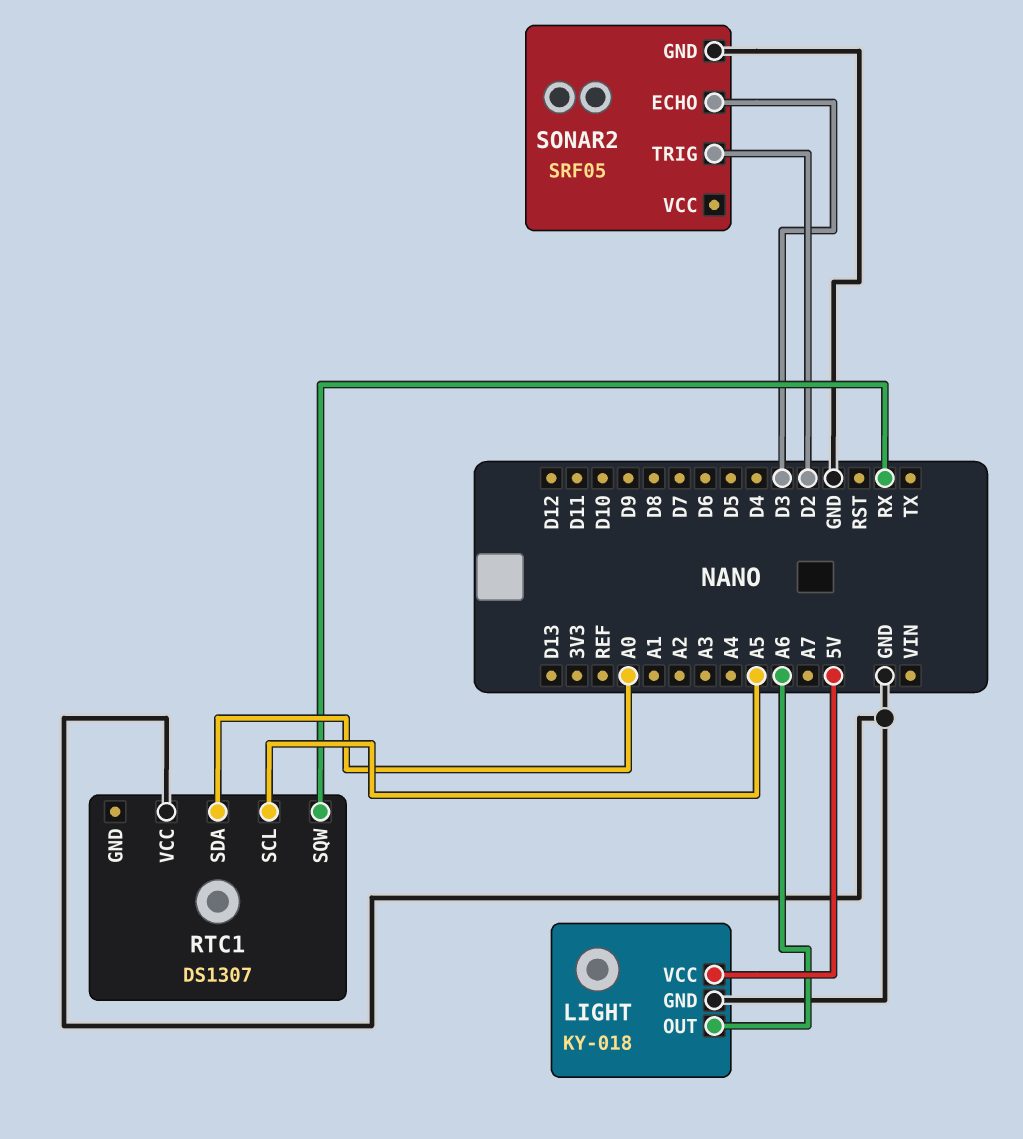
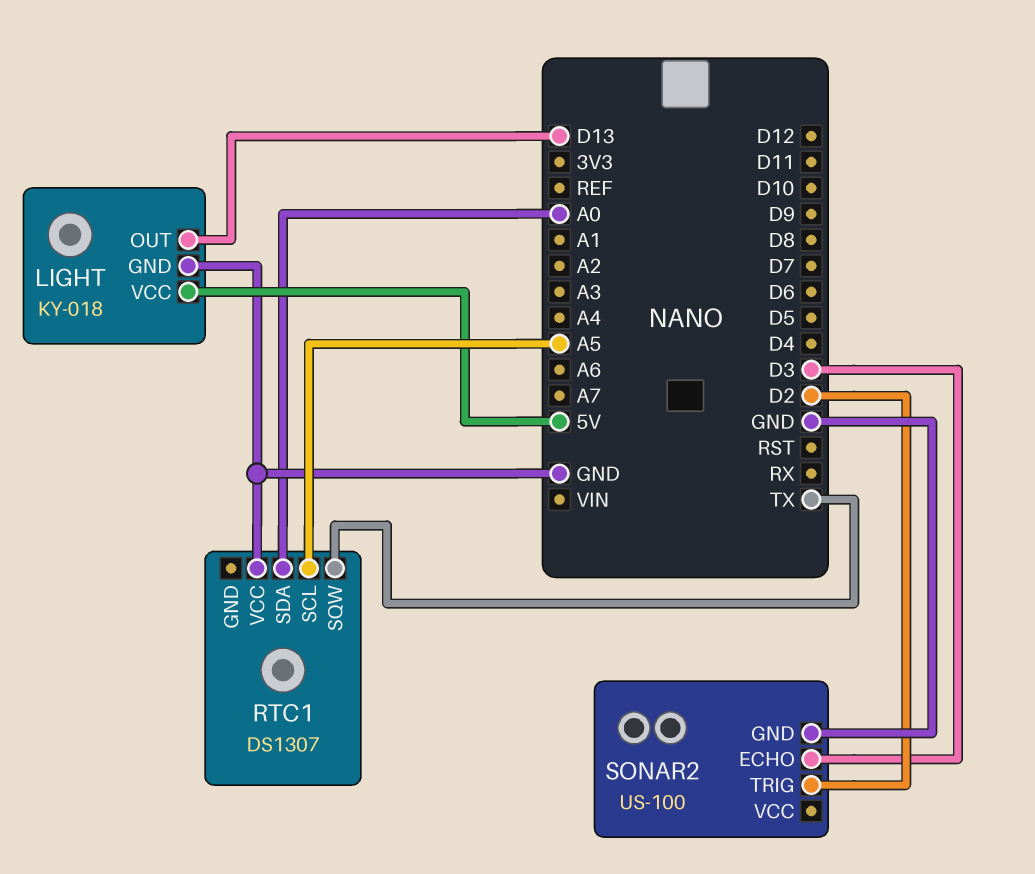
LIGHT pin OUT: A6 -> D13
RTC1 pin SQW: RX -> TX
SONAR2: SRF05 -> US-100

